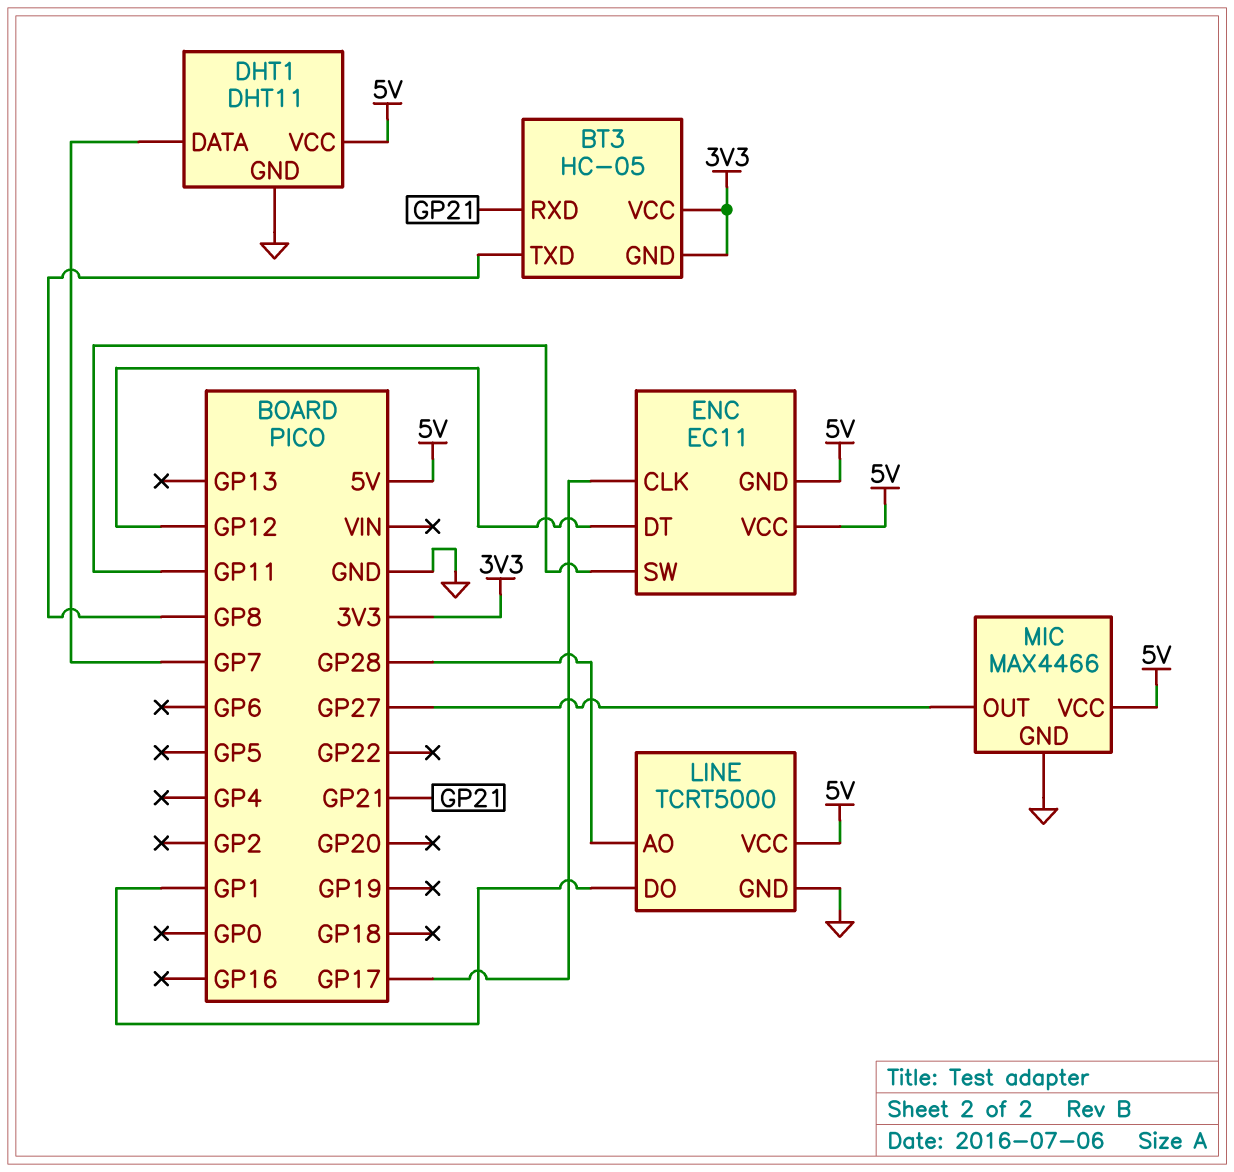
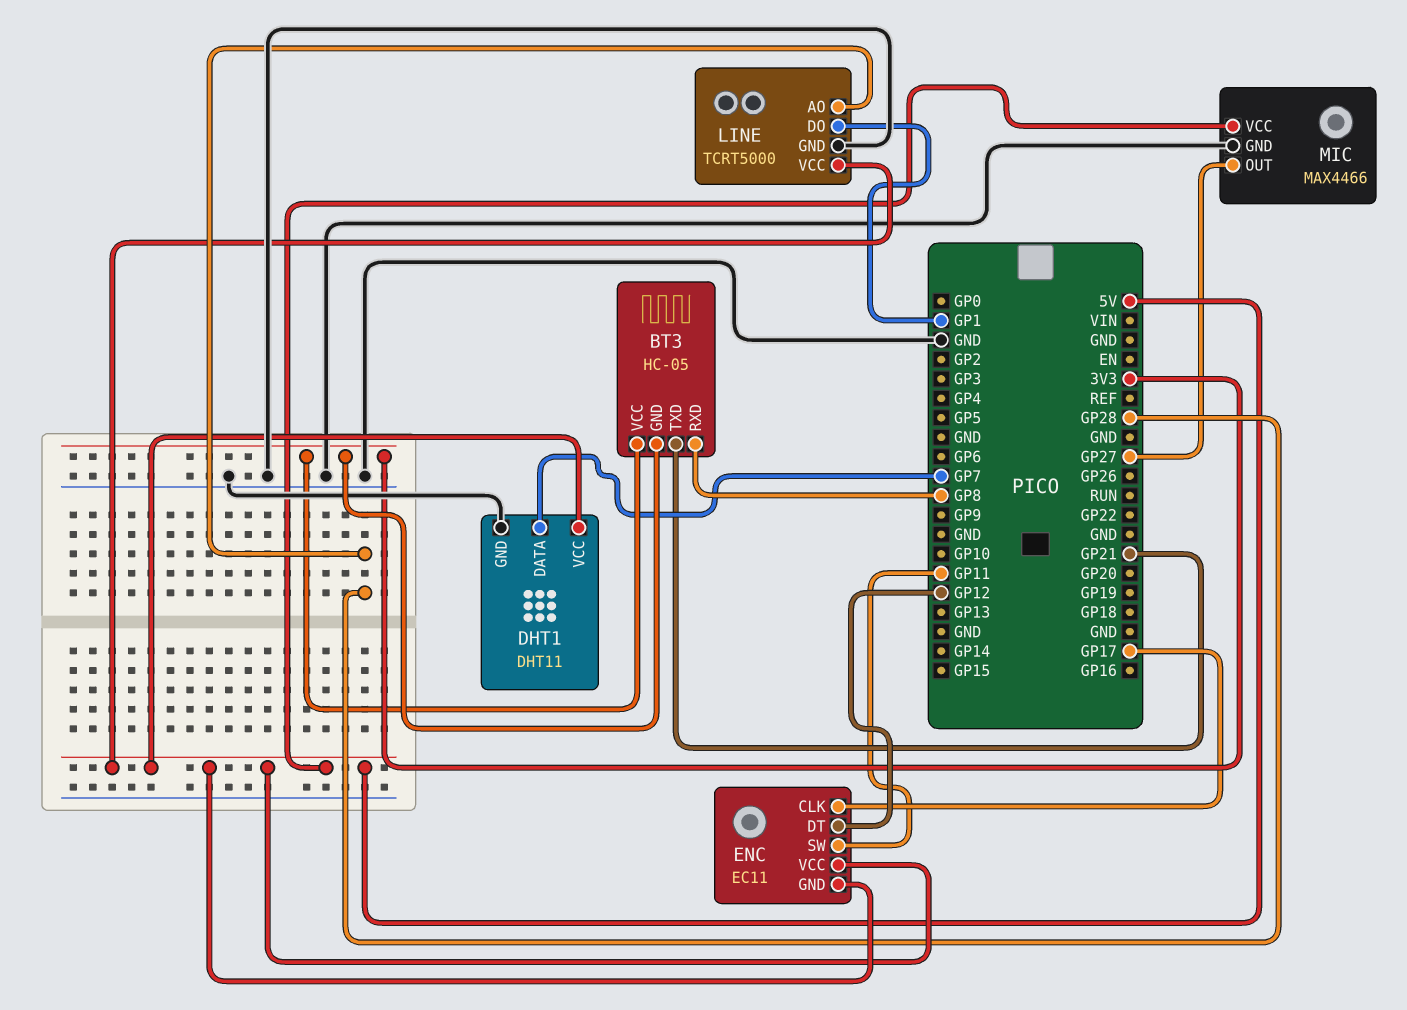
BT3 pin RXD: GP21 -> GP8
BT3 pin TXD: GP8 -> GP21

